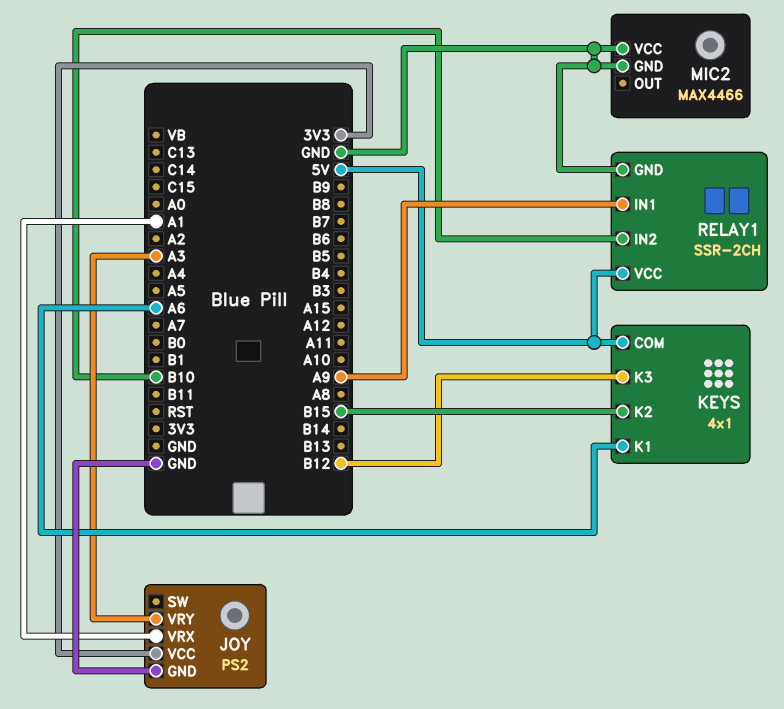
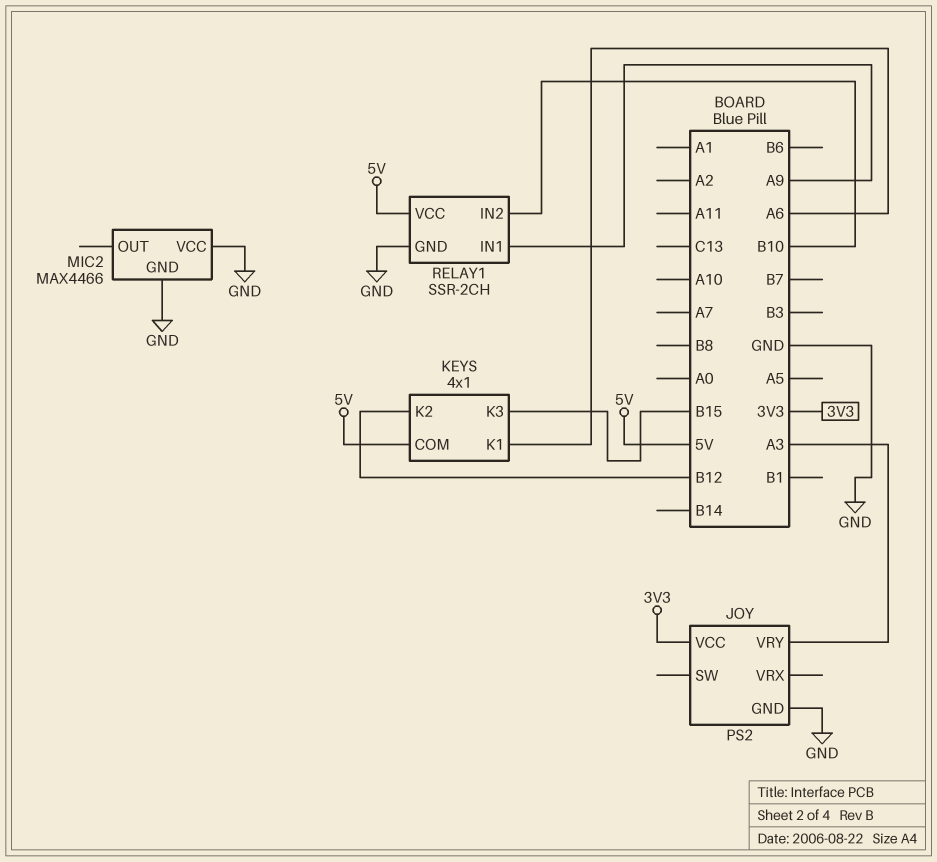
JOY pin VRX: A1 -> none
KEYS pin K2: B15 -> B12
KEYS pin K3: B12 -> B15

